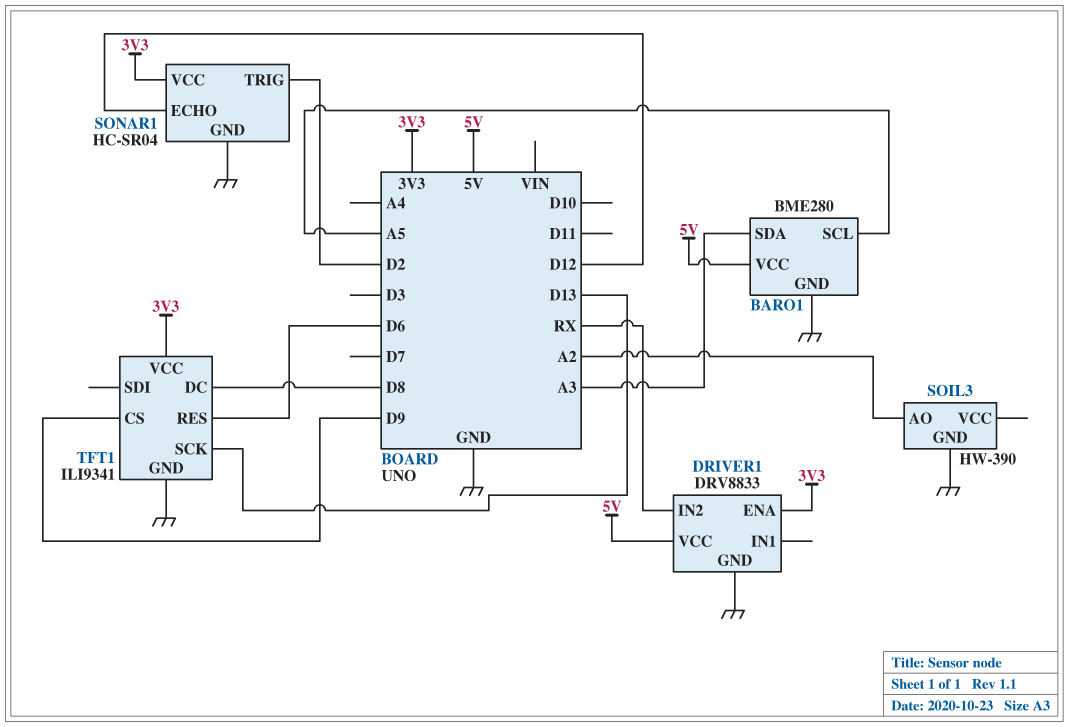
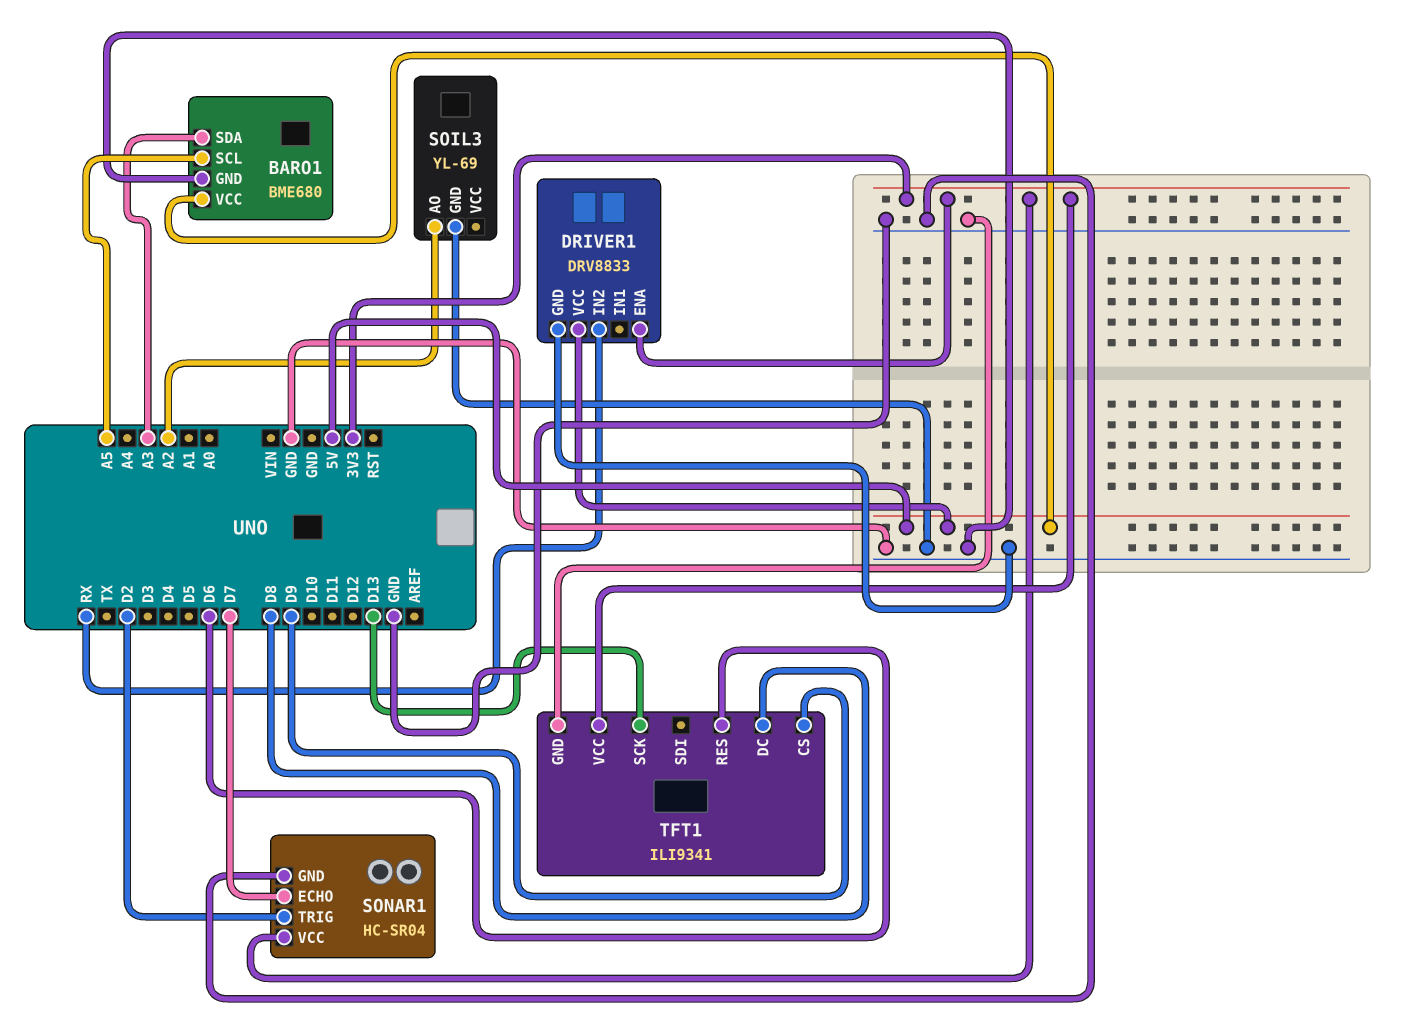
BARO1: BME280 -> BME680
SOIL3: HW-390 -> YL-69
SONAR1 pin ECHO: D12 -> D7

